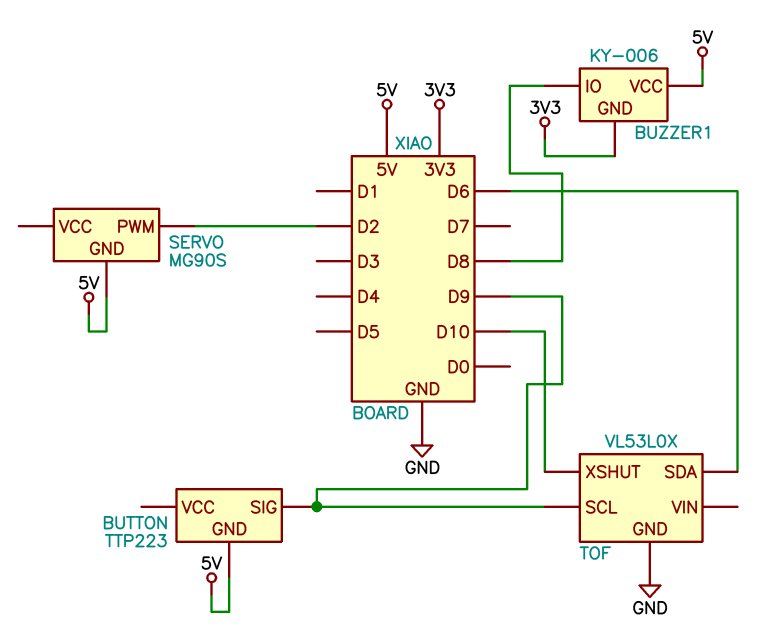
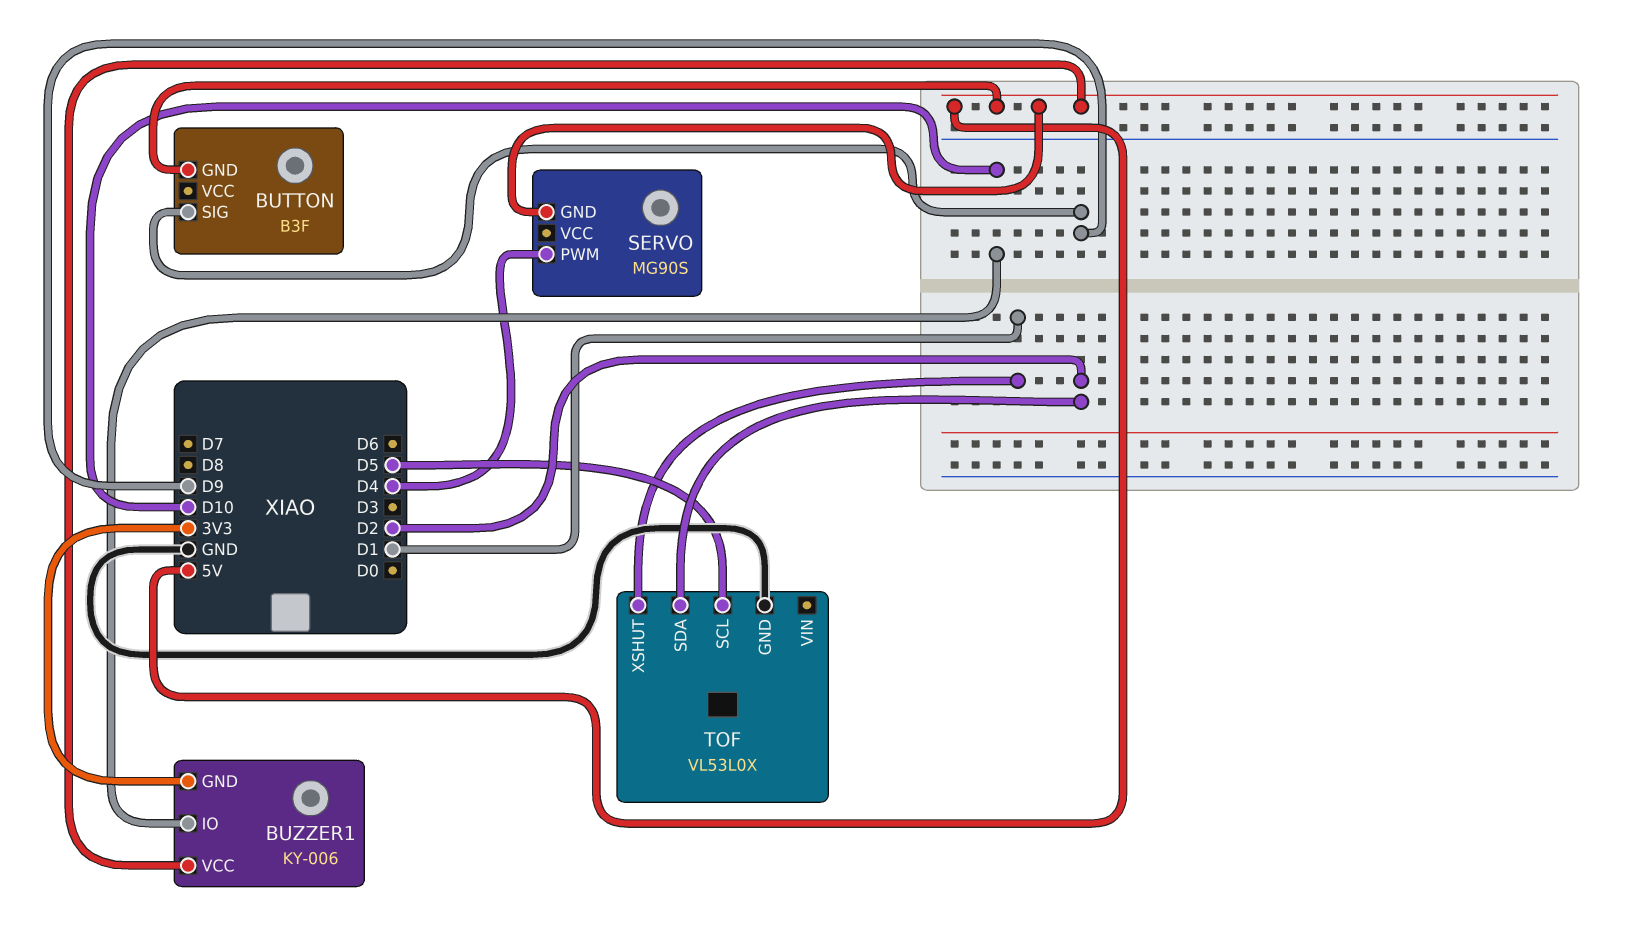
BUTTON: TTP223 -> B3F
BUZZER1 pin IO: D8 -> D10
SERVO pin PWM: D2 -> D4
TOF pin SCL: D9 -> D5
TOF pin SDA: D6 -> D2
TOF pin XSHUT: D10 -> D1

